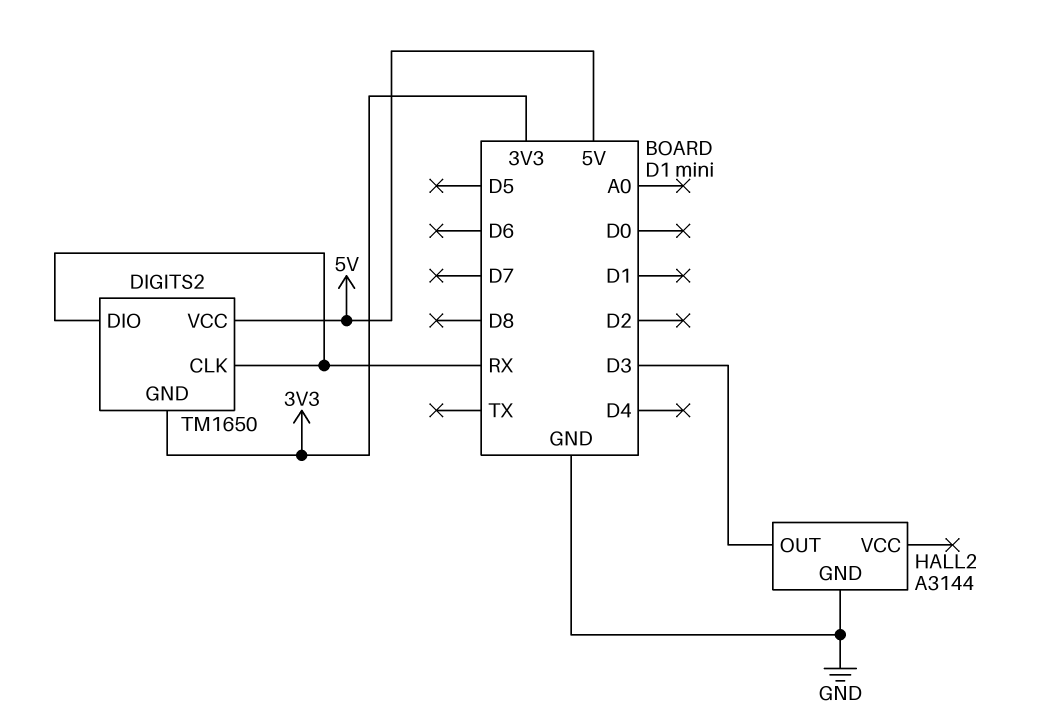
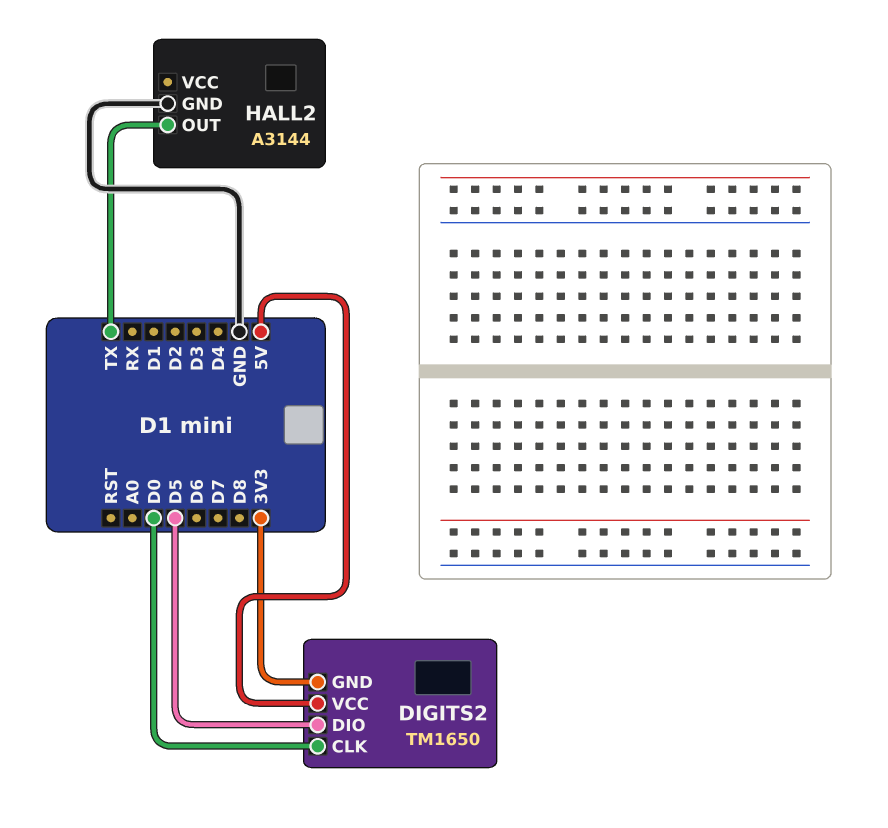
DIGITS2 pin CLK: RX -> D0
DIGITS2 pin DIO: RX -> D5
HALL2 pin OUT: D3 -> TX

